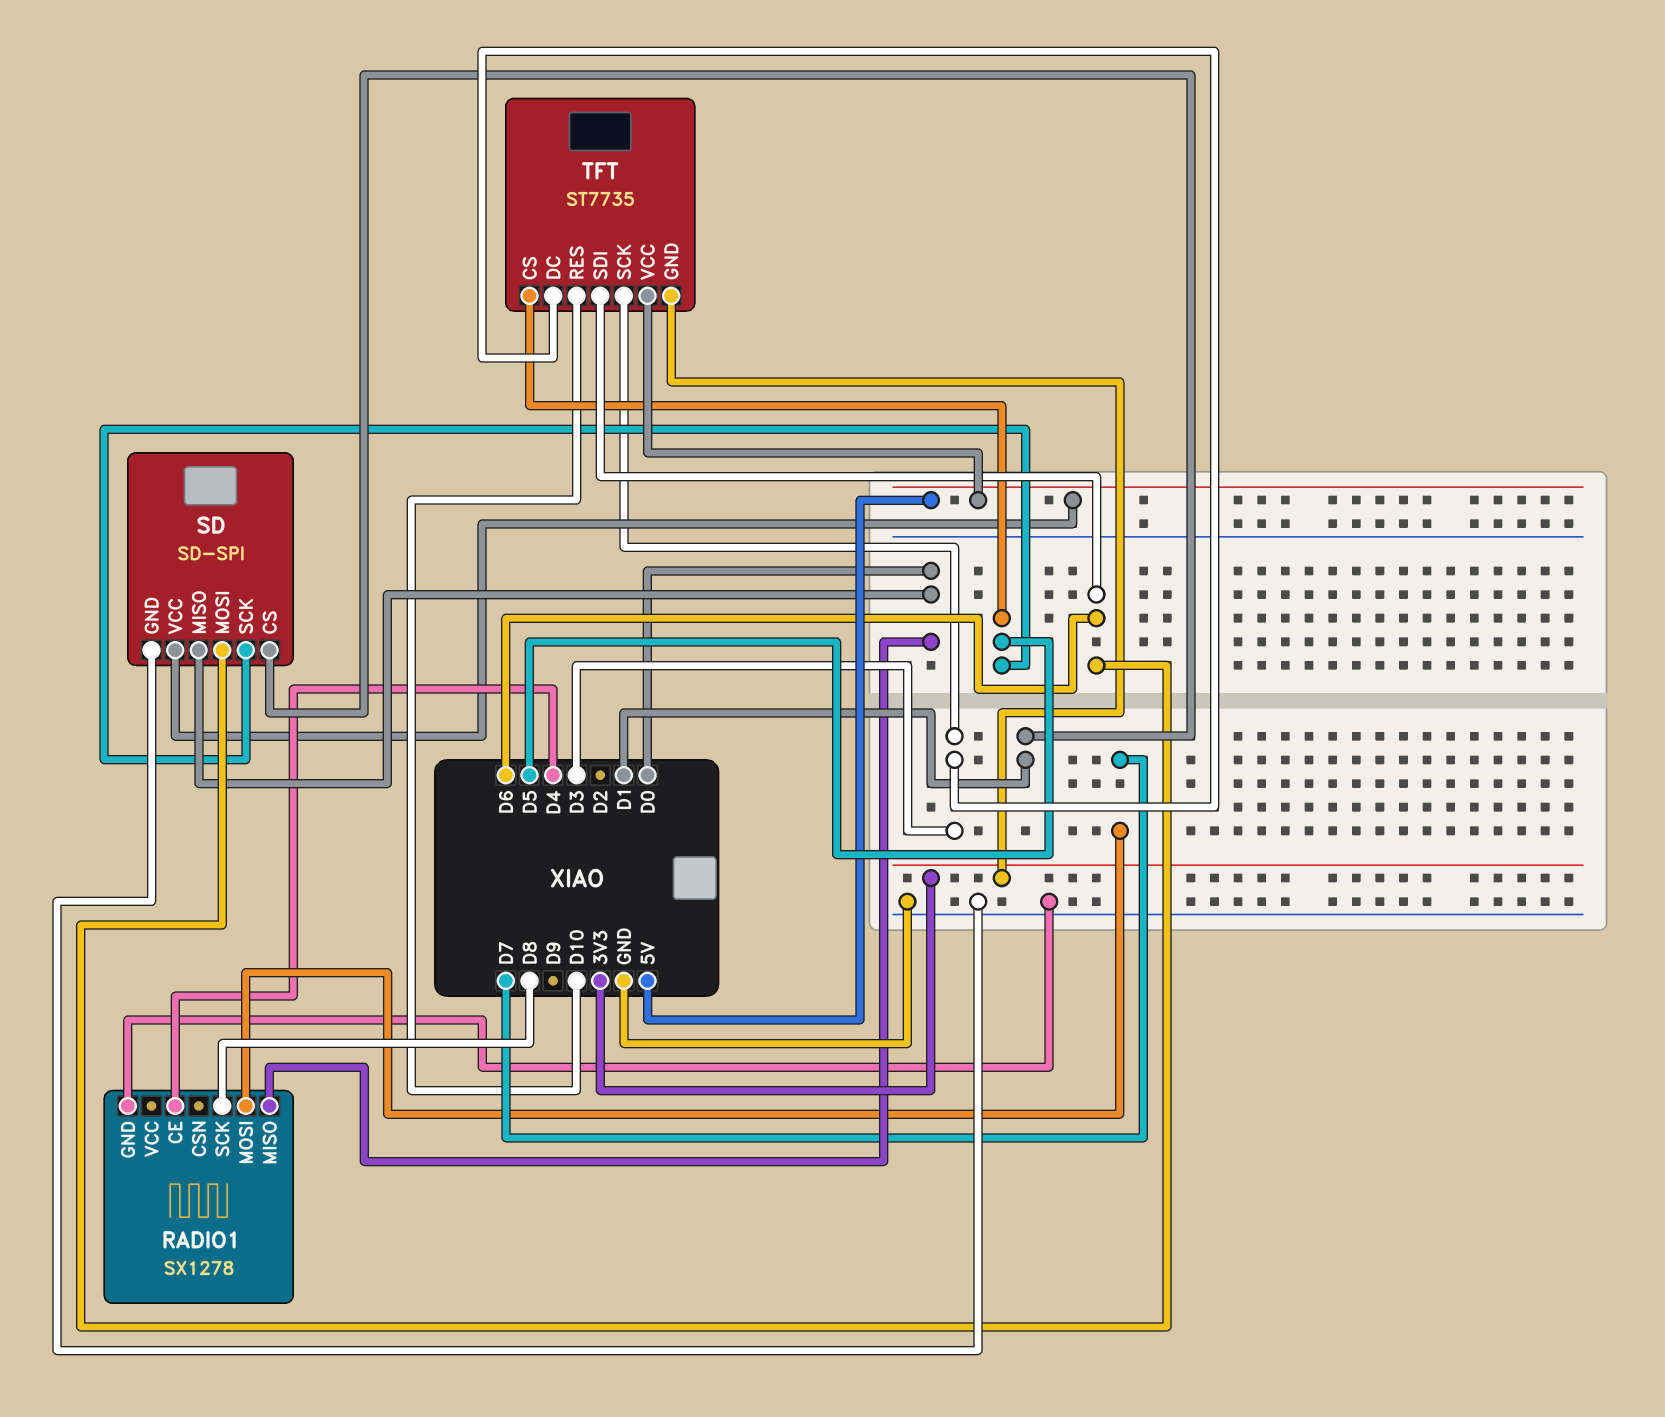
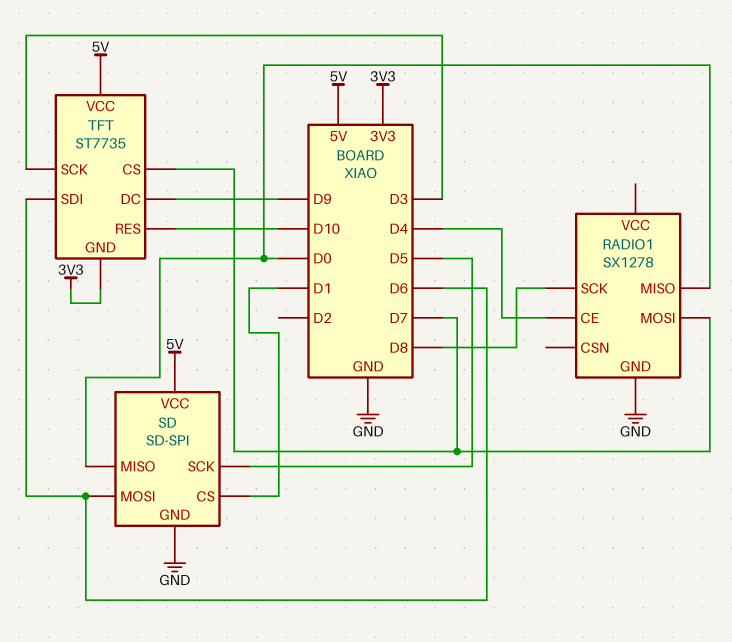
TFT pin CS: D5 -> D7
TFT pin DC: D3 -> D9

